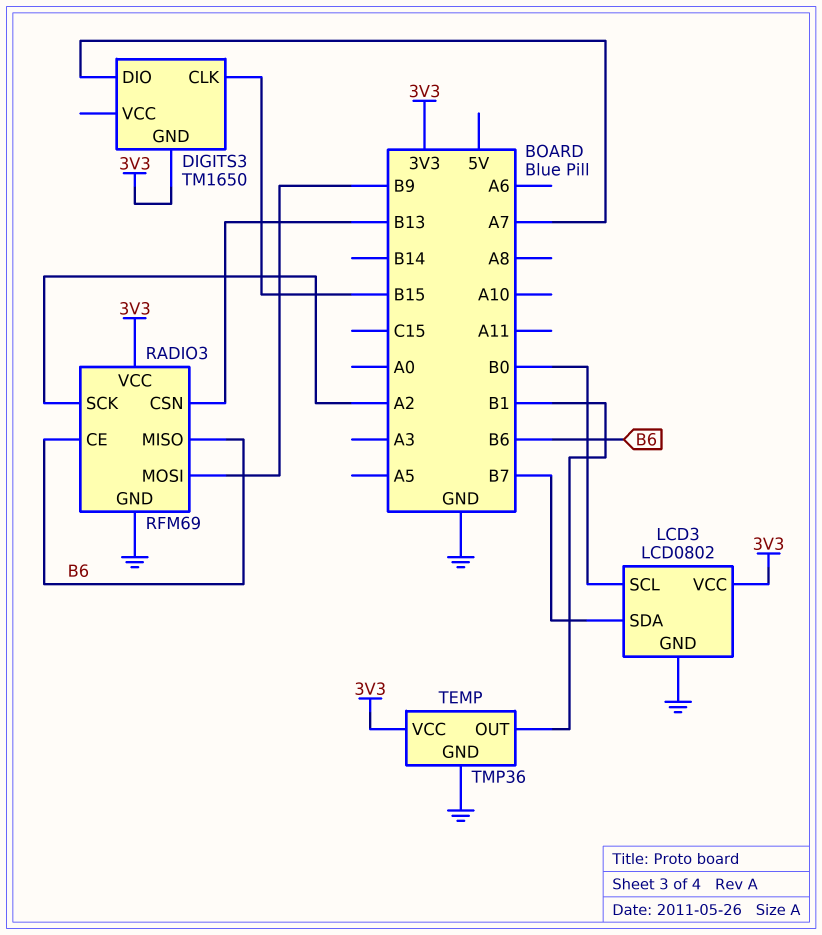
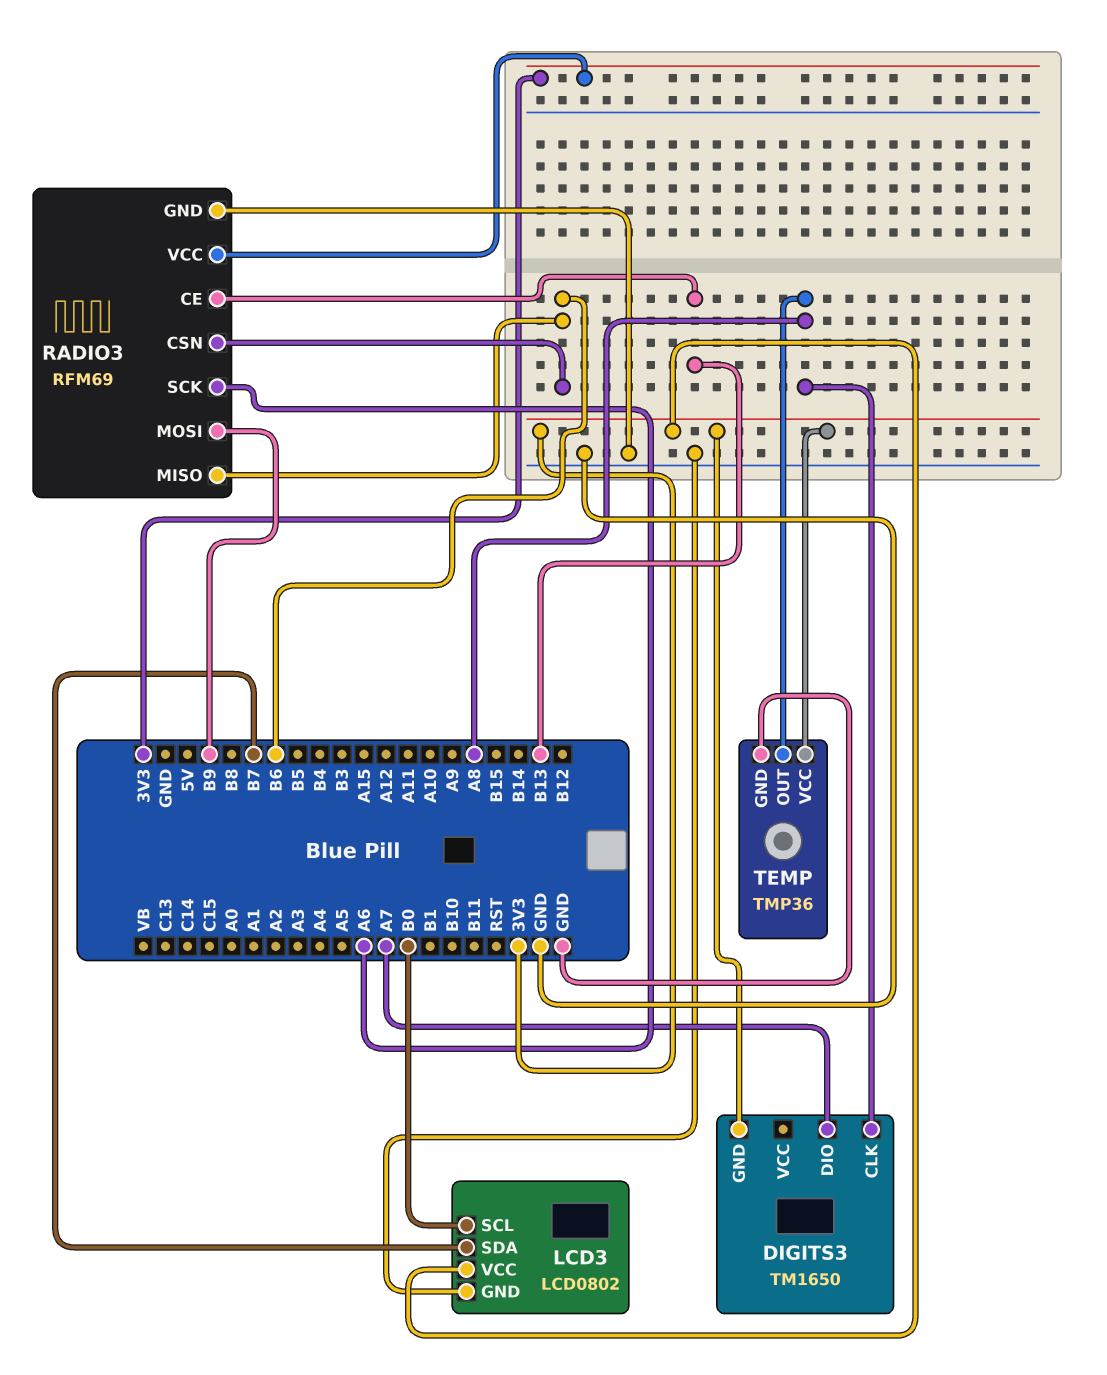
DIGITS3 pin CLK: B15 -> A8
RADIO3 pin CE: B6 -> B13
RADIO3 pin CSN: B13 -> B6
RADIO3 pin SCK: A2 -> A6
TEMP pin OUT: B1 -> A8

